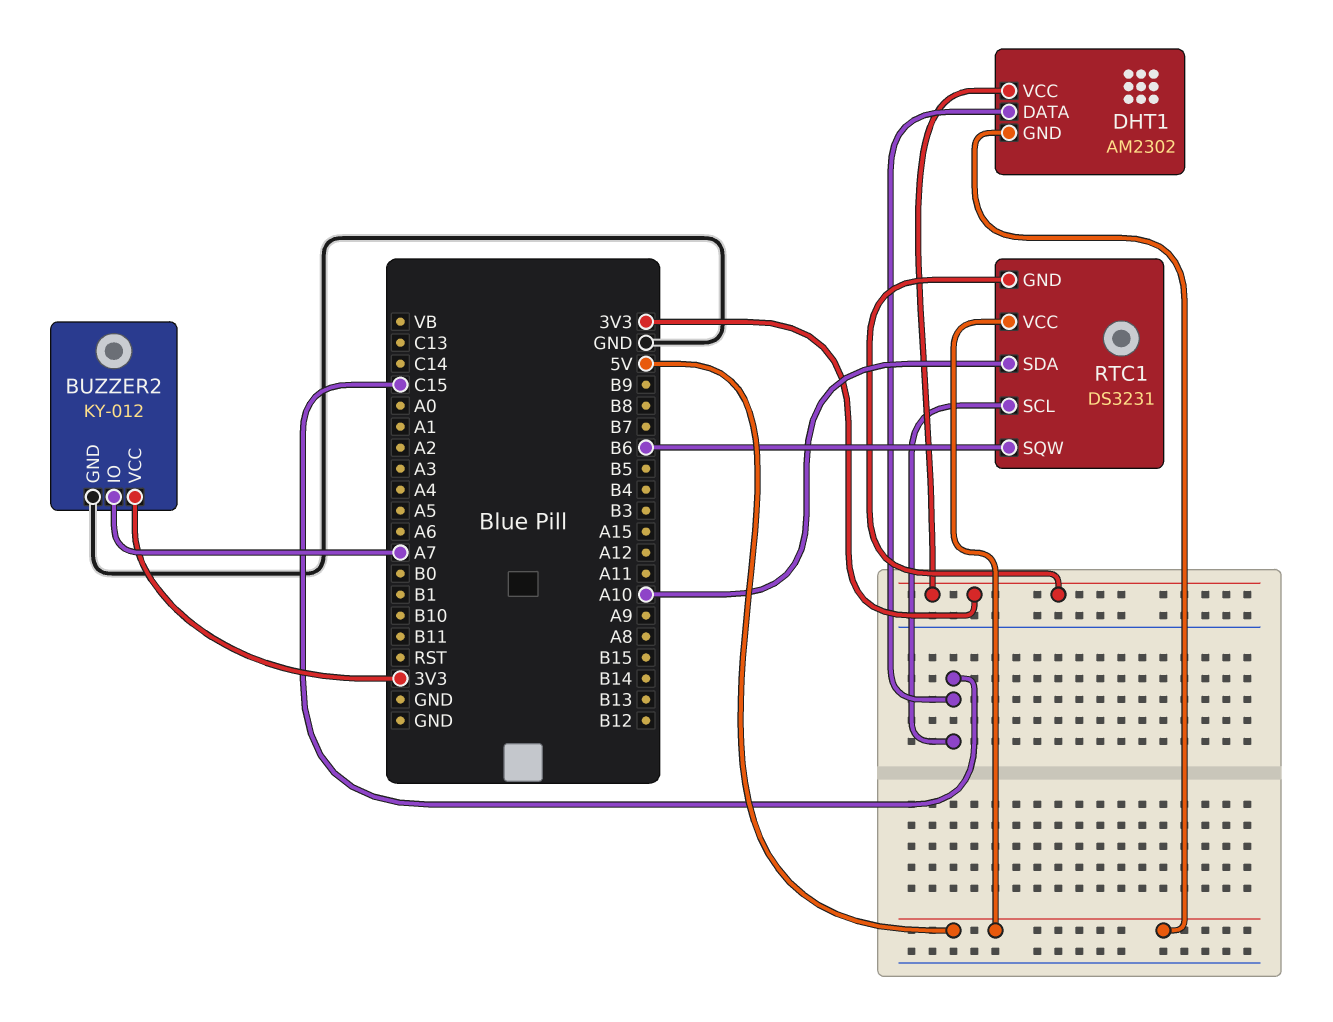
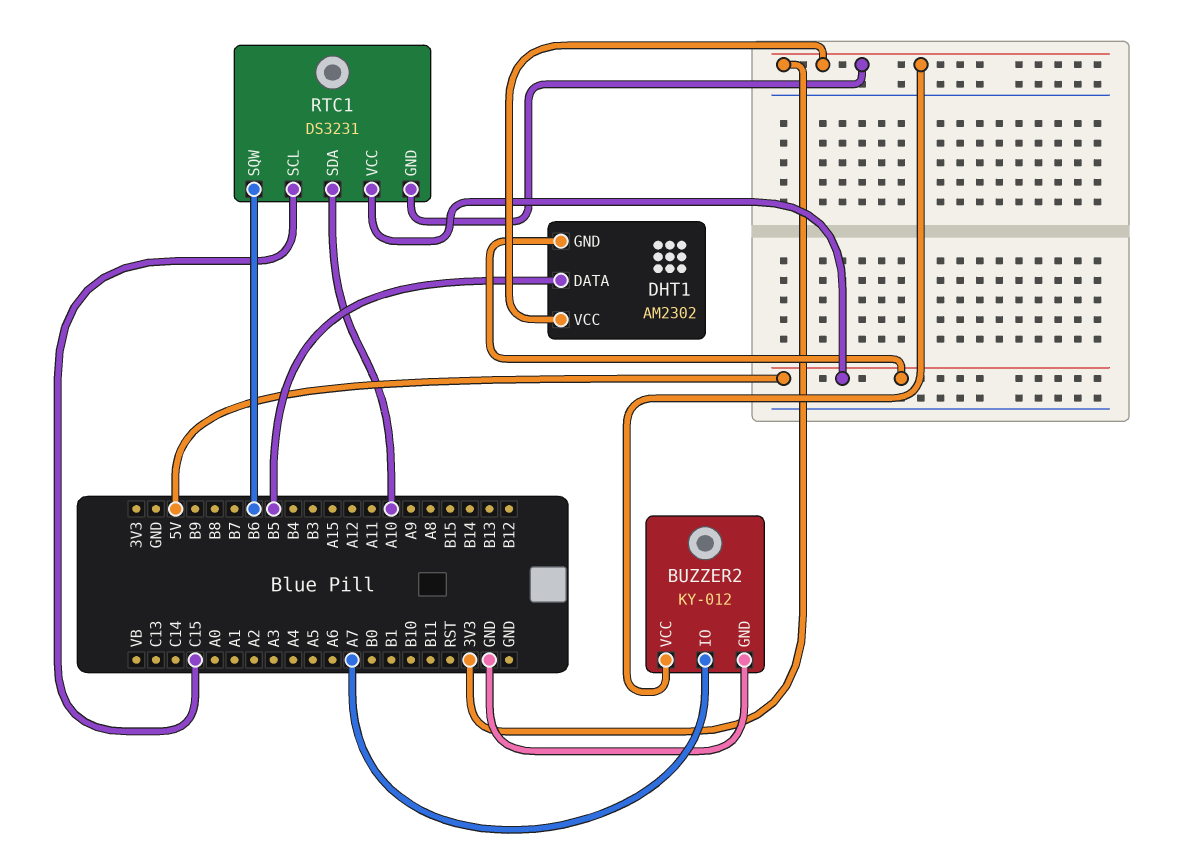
DHT1 pin DATA: C15 -> B5

